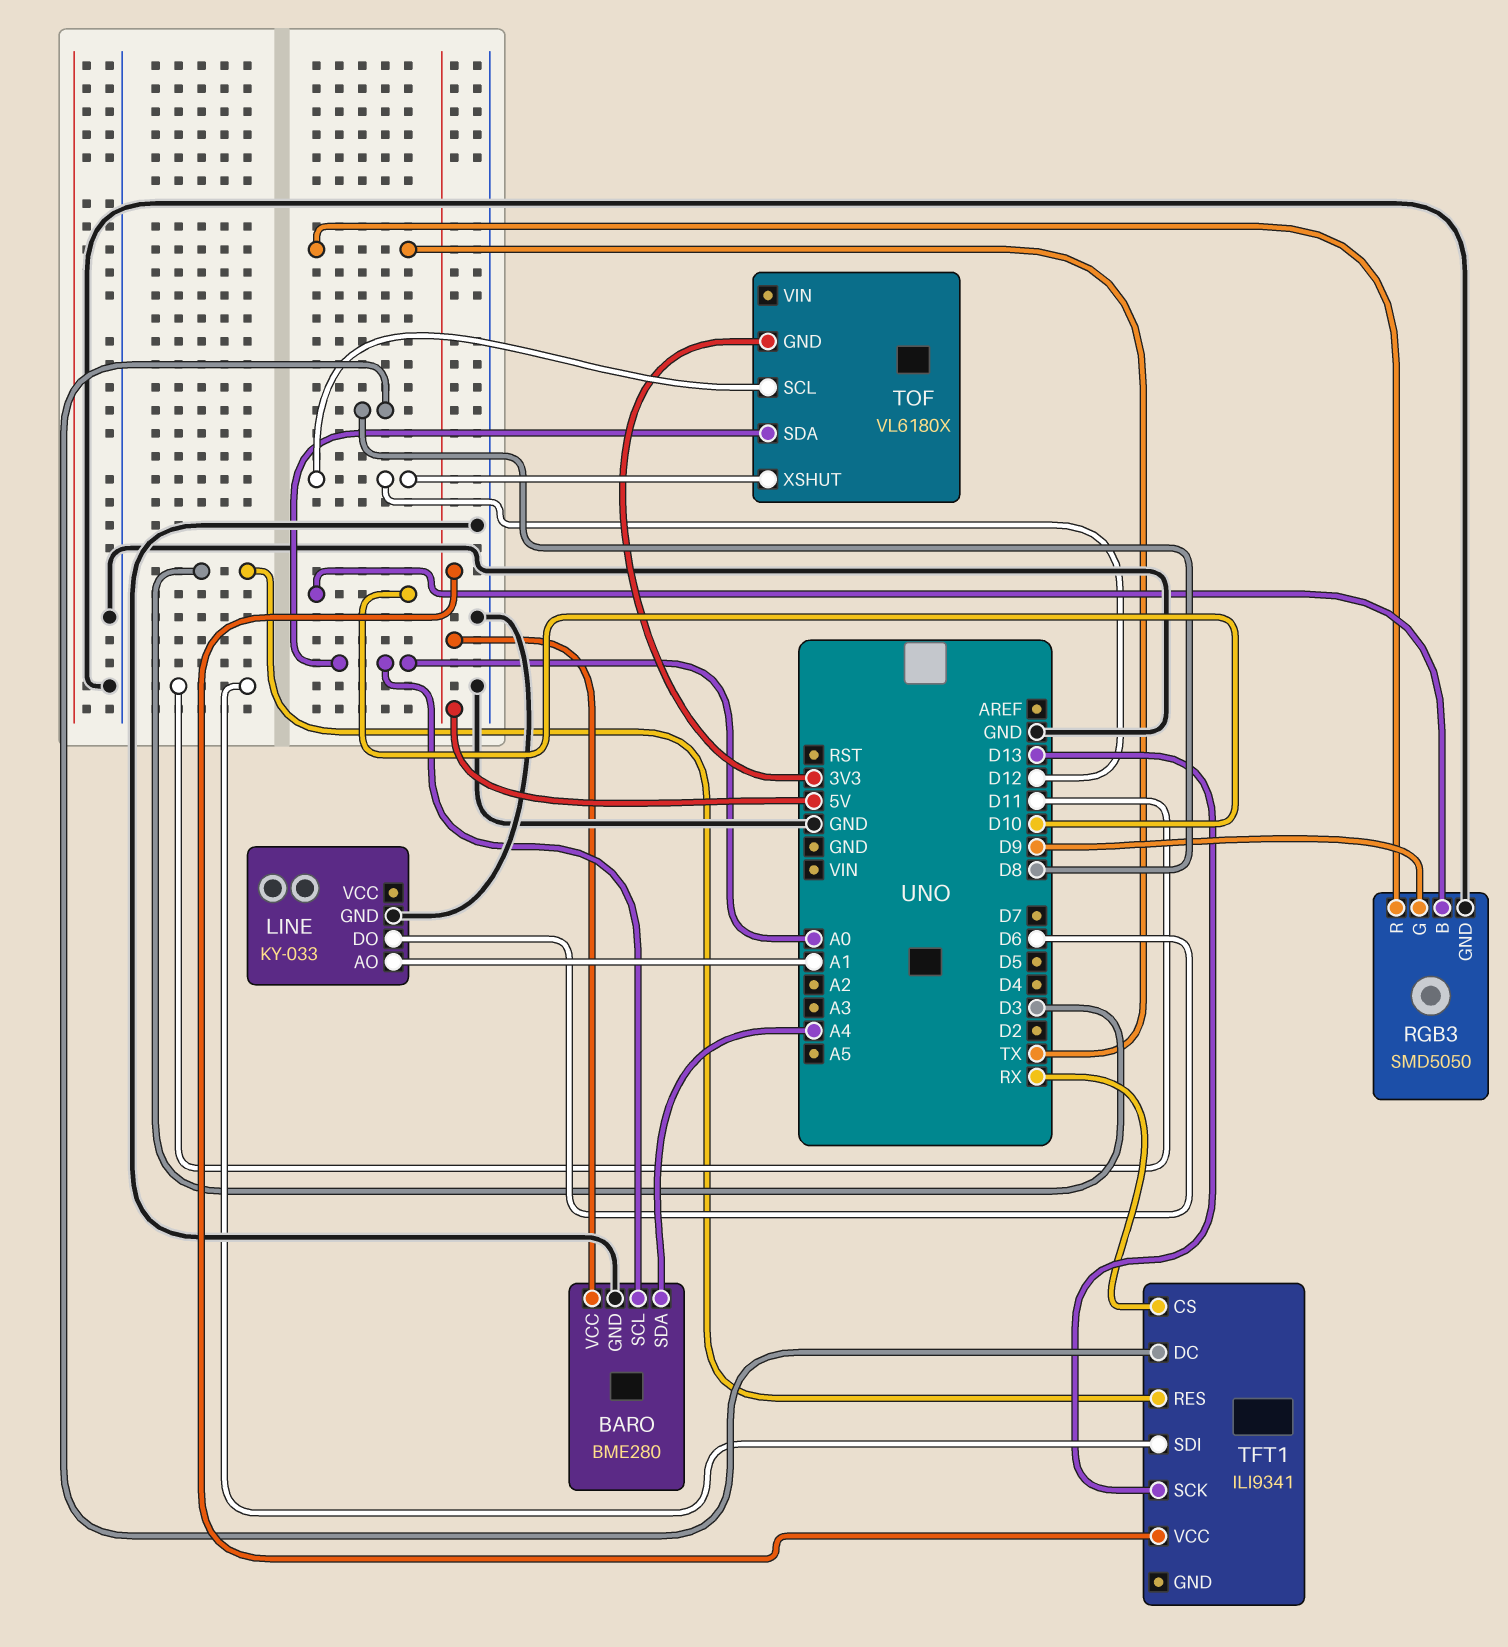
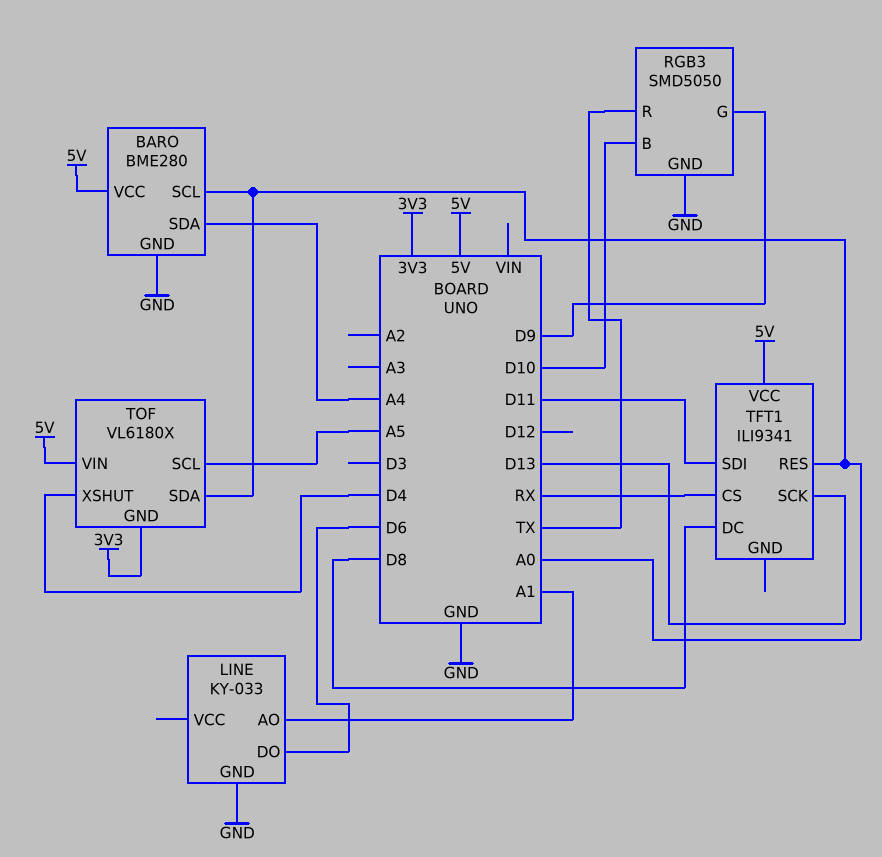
TFT1 pin RES: D3 -> A0
TOF pin SCL: D12 -> A5
TOF pin VIN: none -> 5V
TOF pin XSHUT: D12 -> D4

